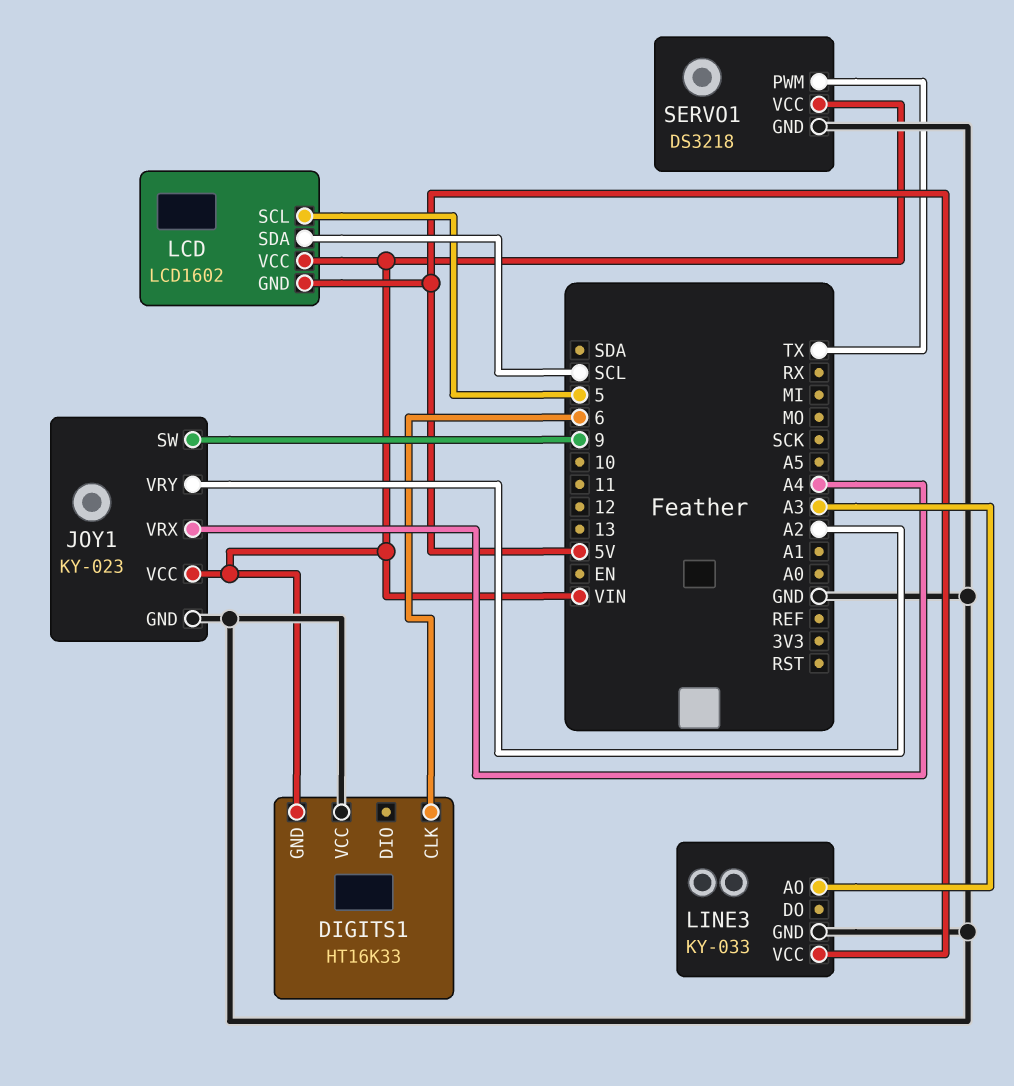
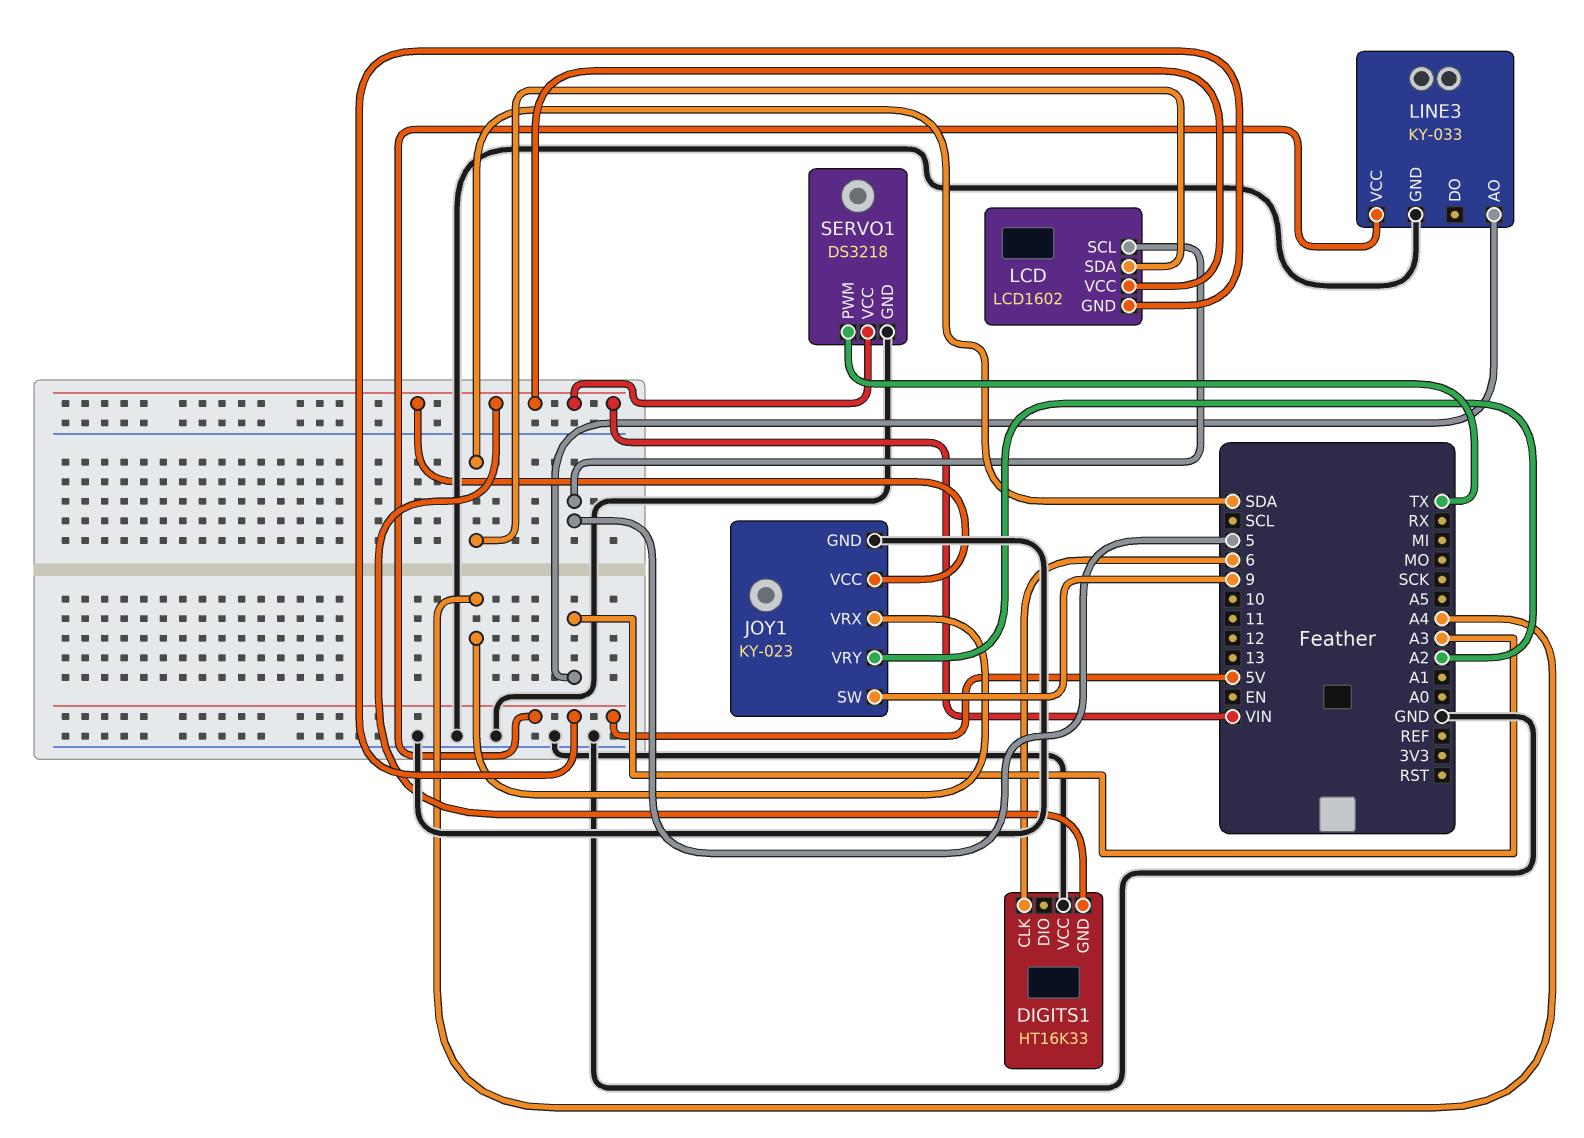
LCD pin SDA: SCL -> SDA

